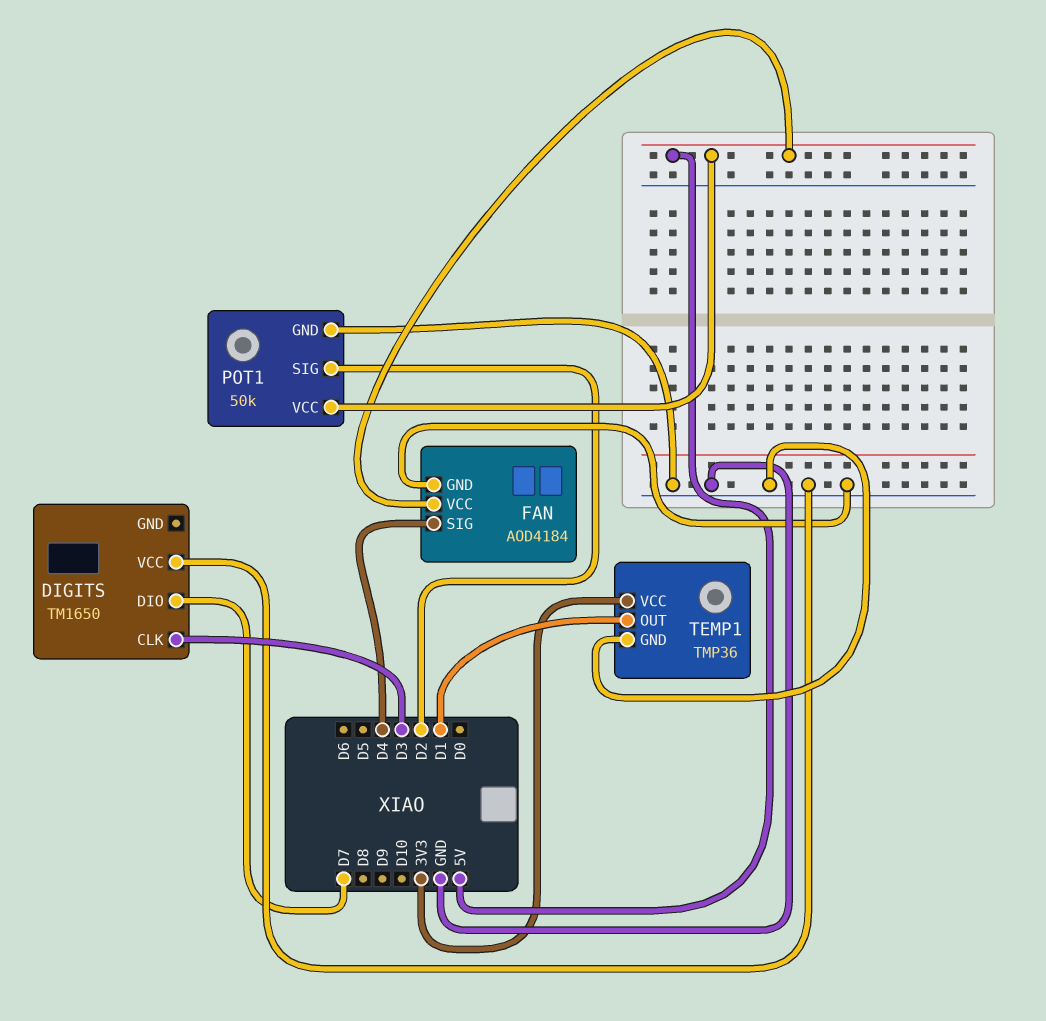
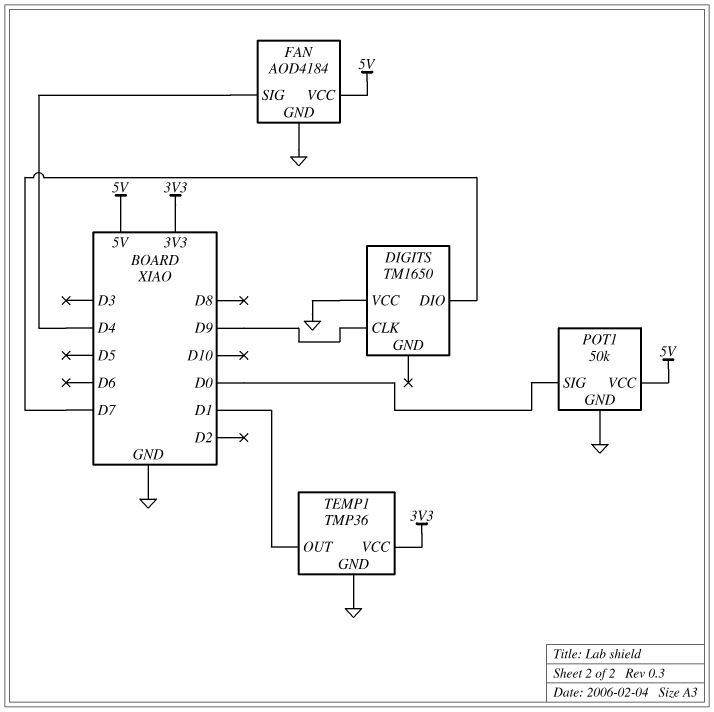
DIGITS pin CLK: D3 -> D9
POT1 pin SIG: D2 -> D0

